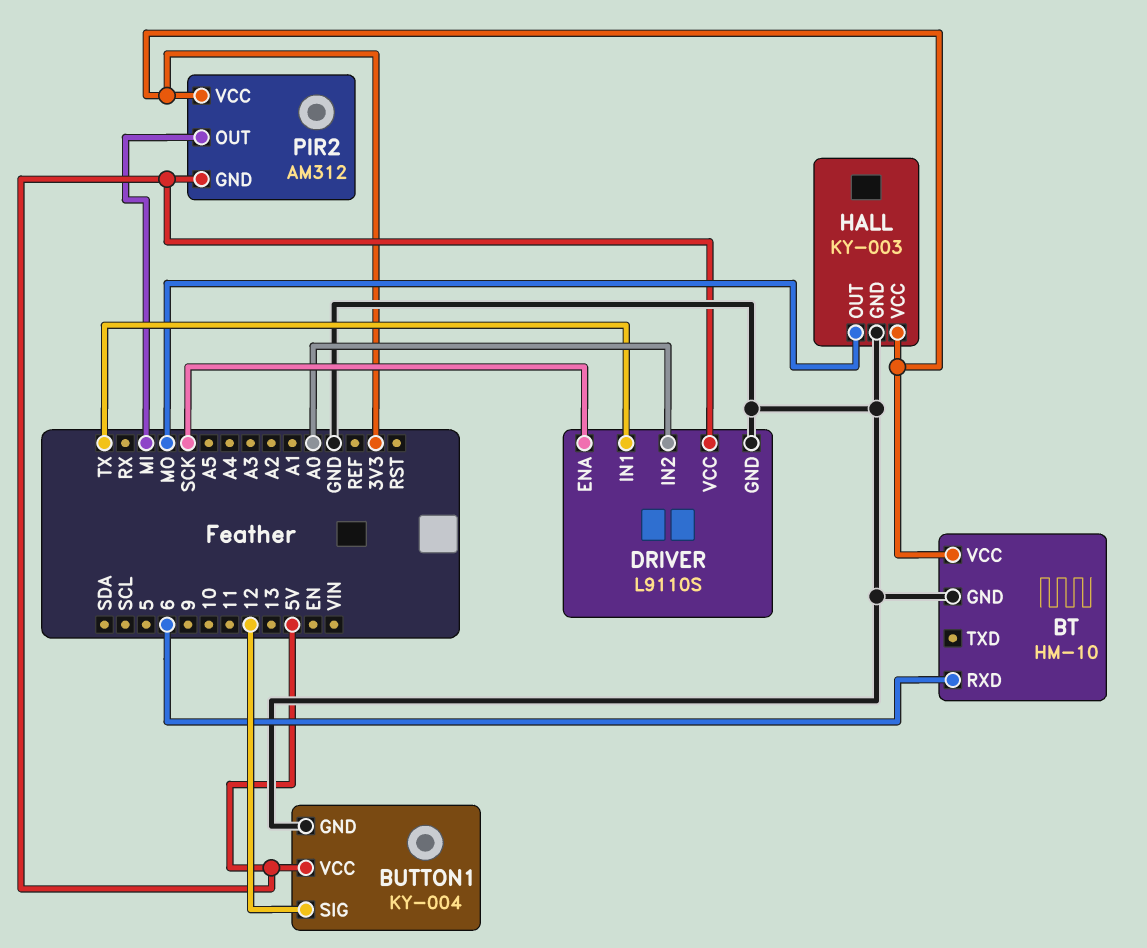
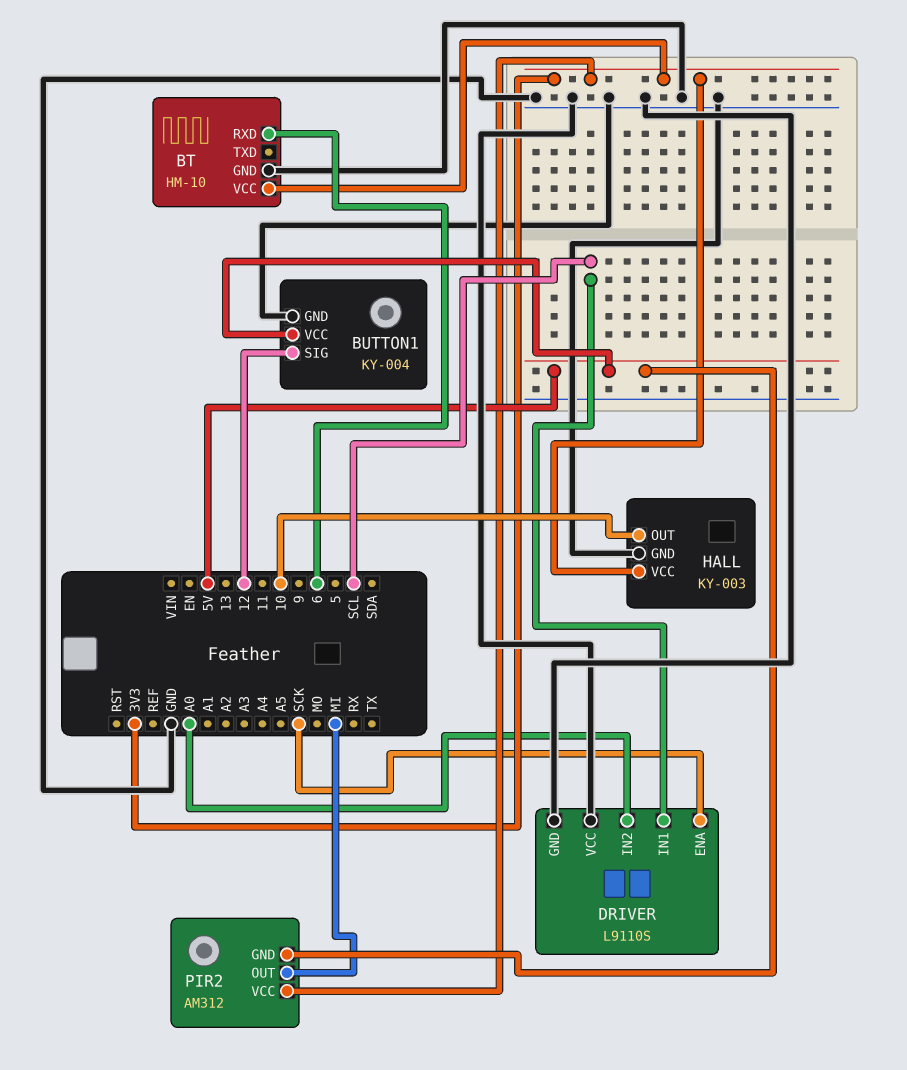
DRIVER pin IN1: TX -> SCL
DRIVER pin VCC: 5V -> GND
HALL pin OUT: MO -> 10

